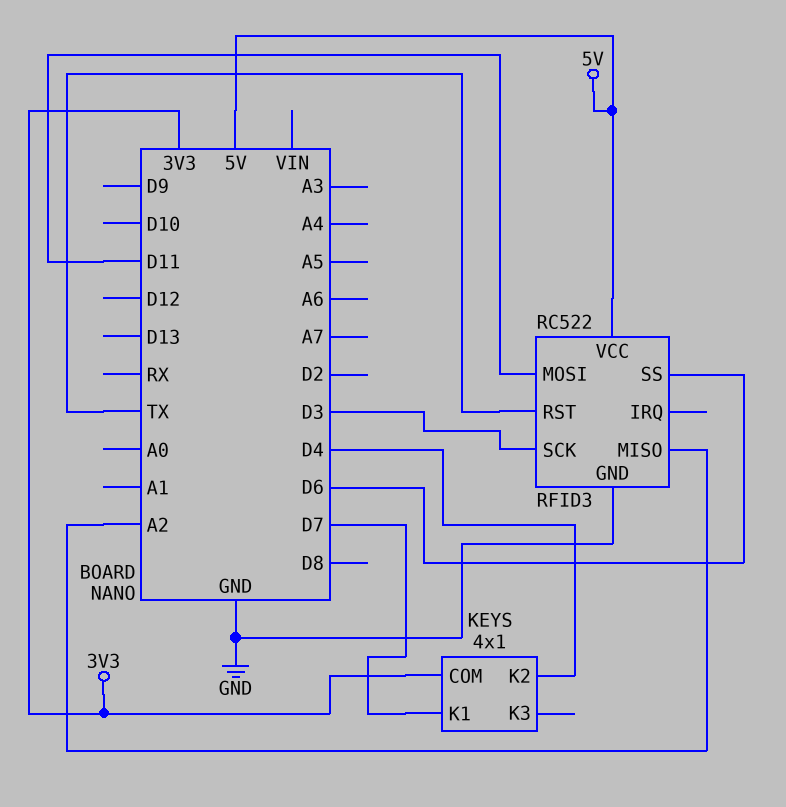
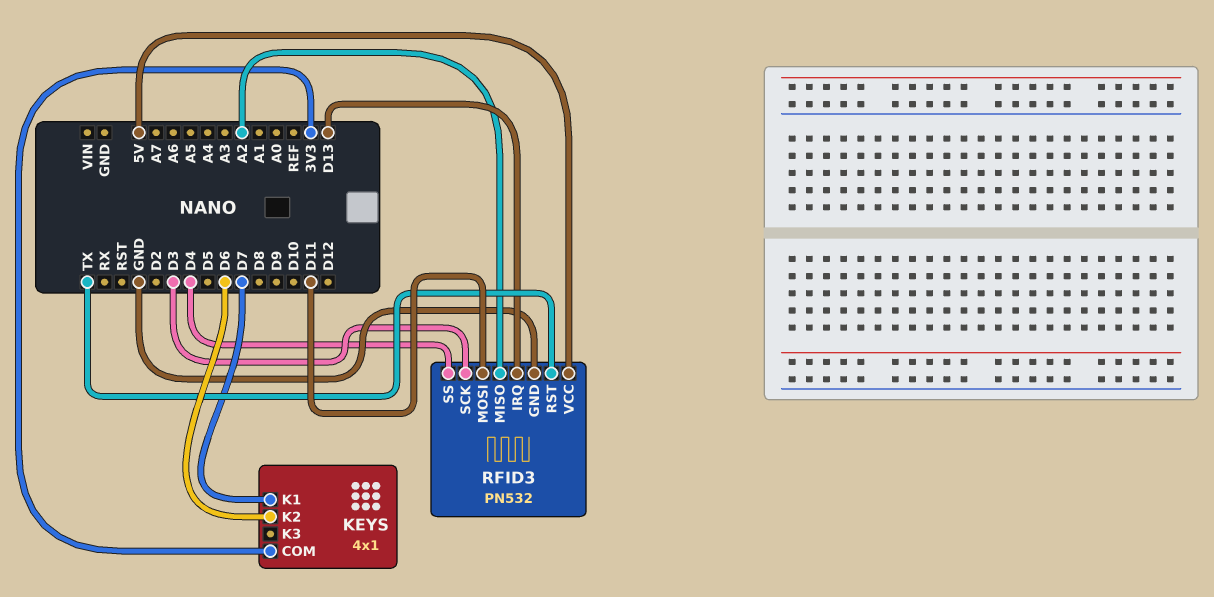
KEYS pin K2: D4 -> D6
RFID3: RC522 -> PN532
RFID3 pin IRQ: none -> D13
RFID3 pin SS: D6 -> D4

